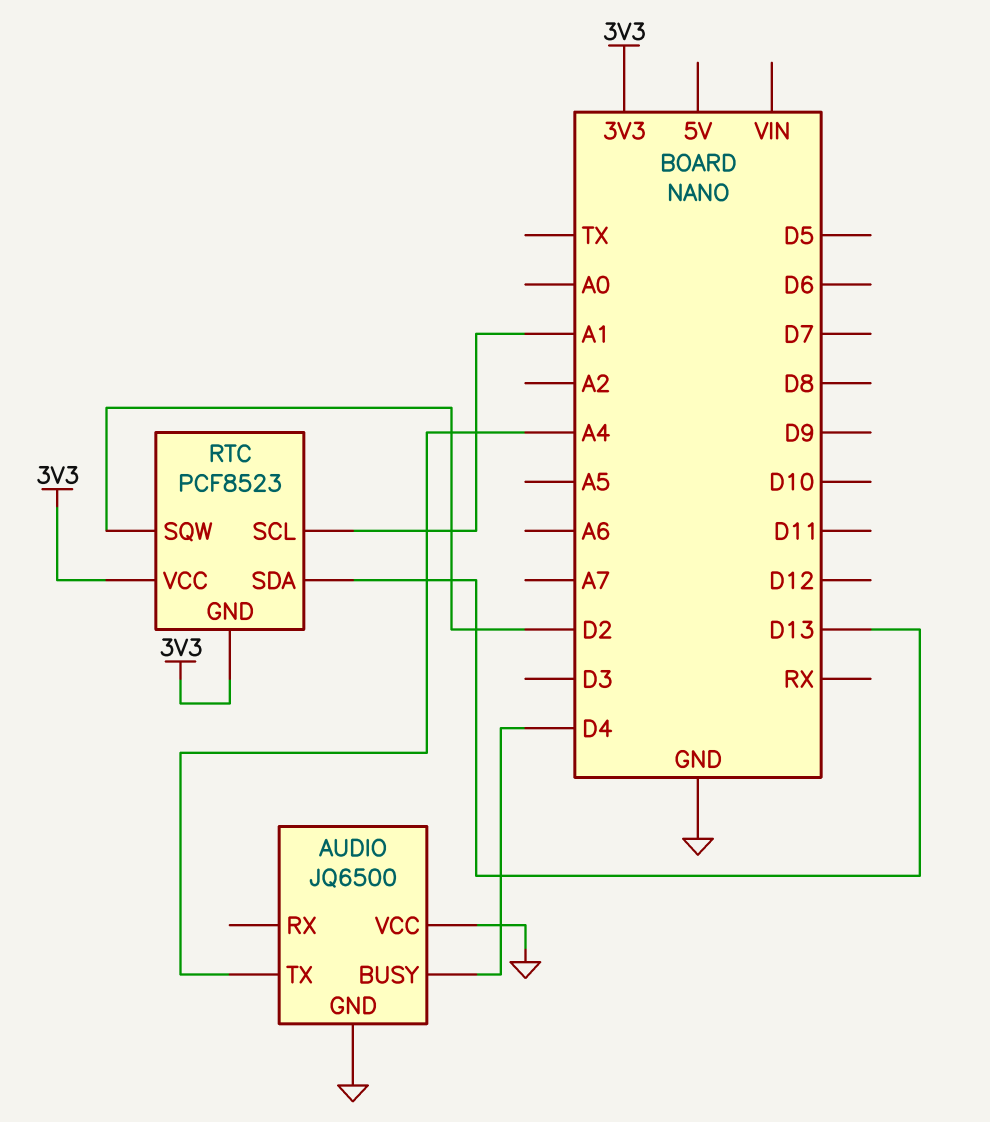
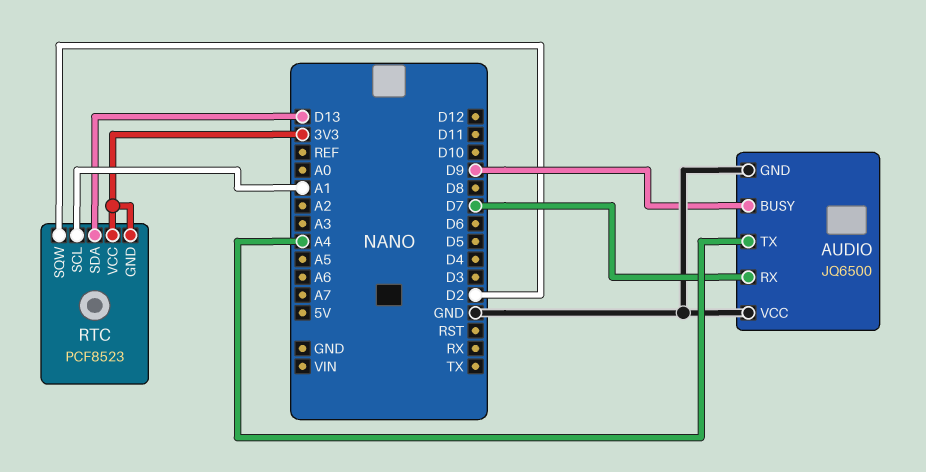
AUDIO pin BUSY: D4 -> D9
AUDIO pin RX: none -> D7

